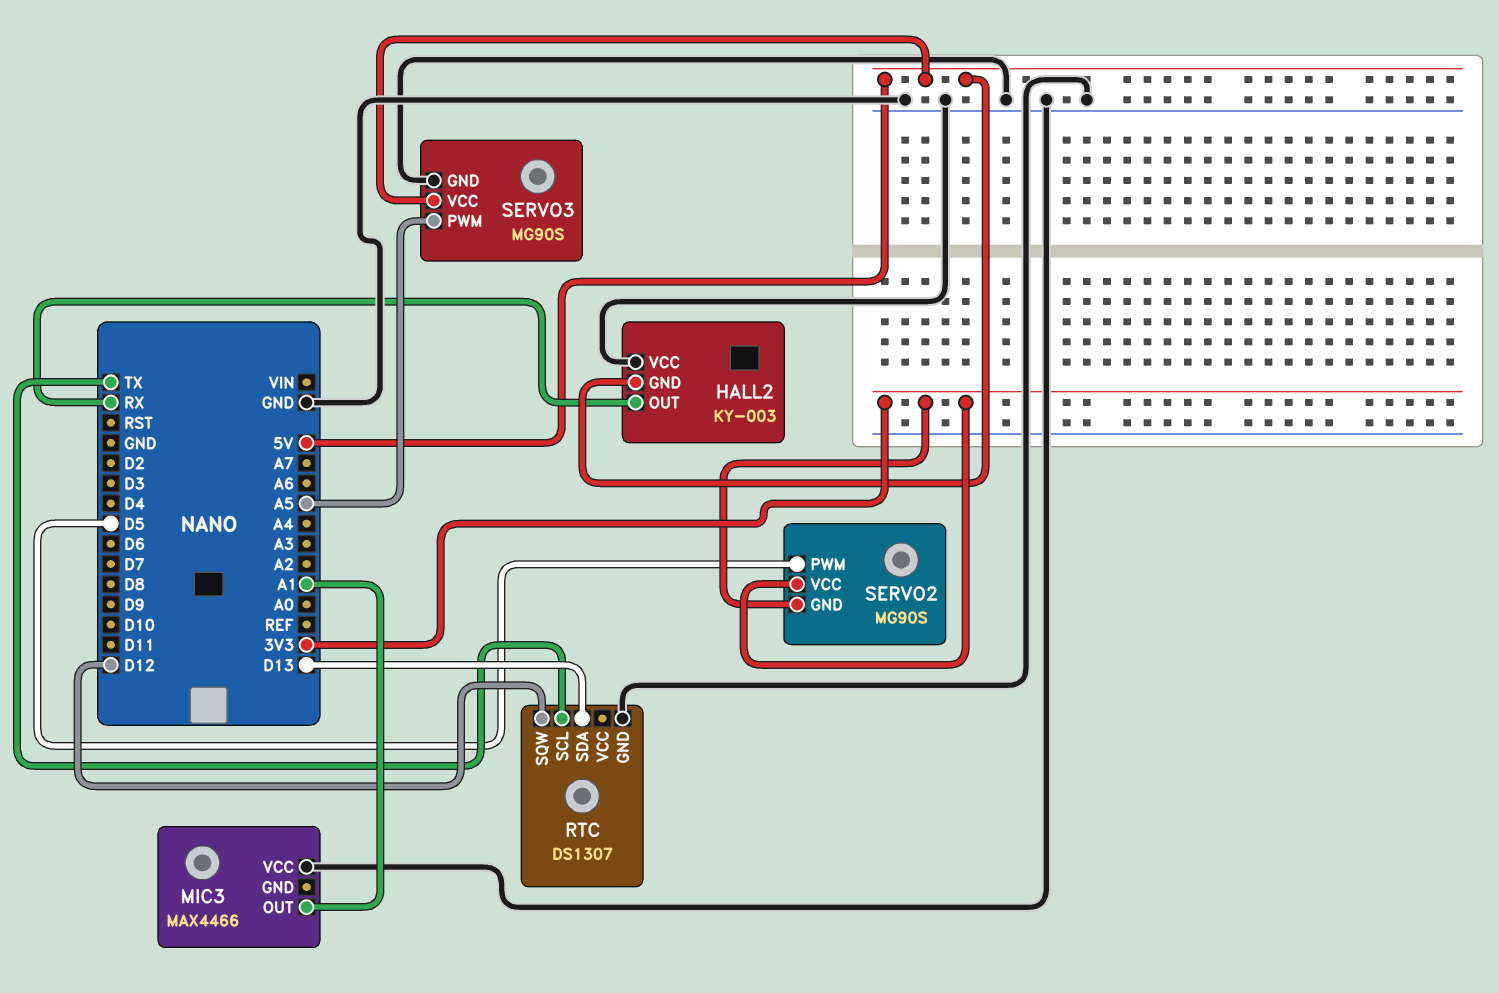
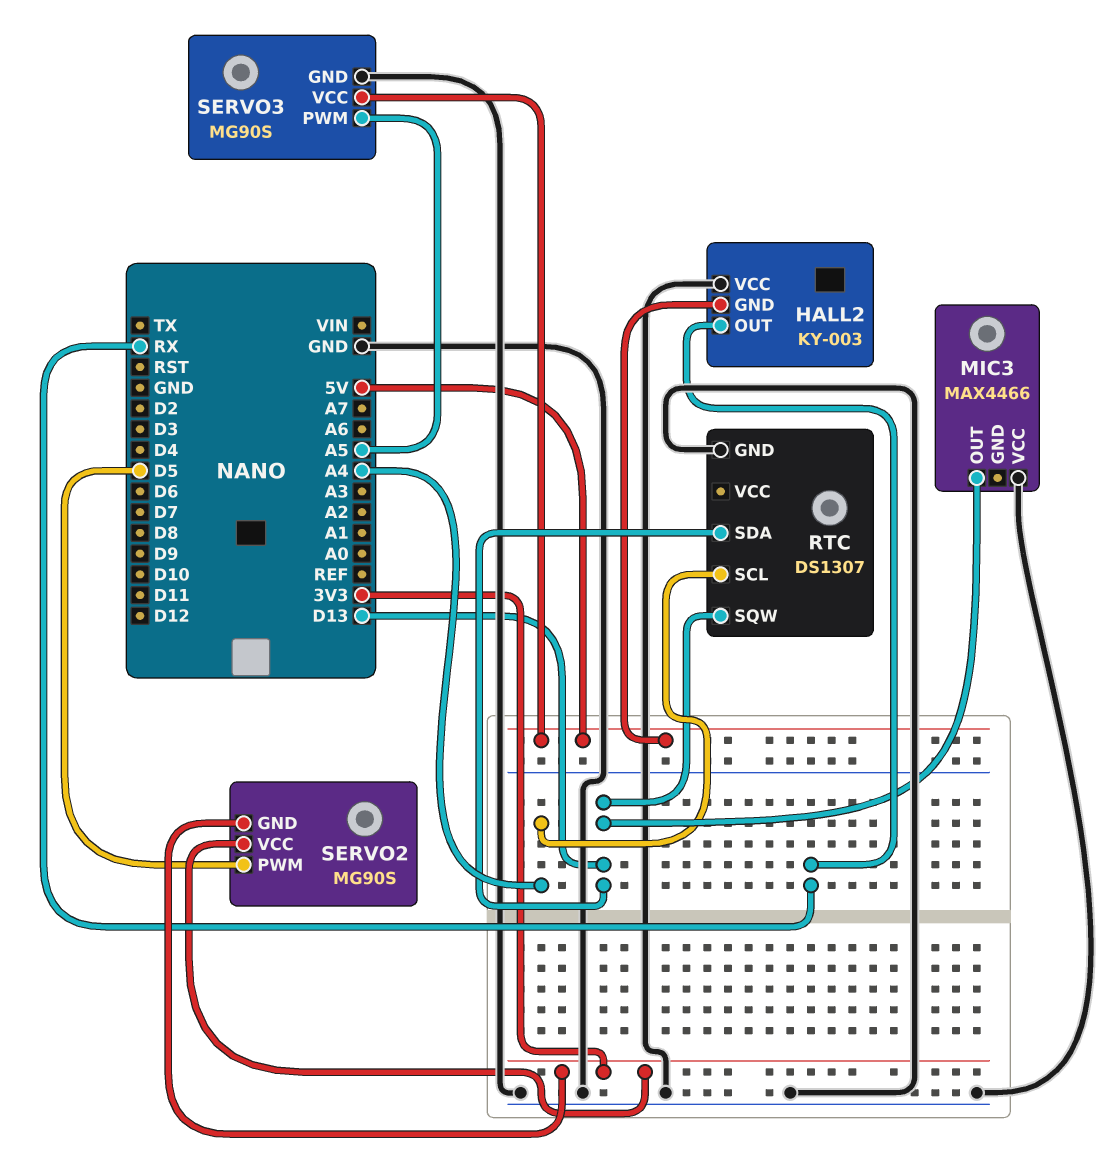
MIC3 pin OUT: A1 -> D13
RTC pin SCL: TX -> A4
RTC pin SQW: D12 -> D13

